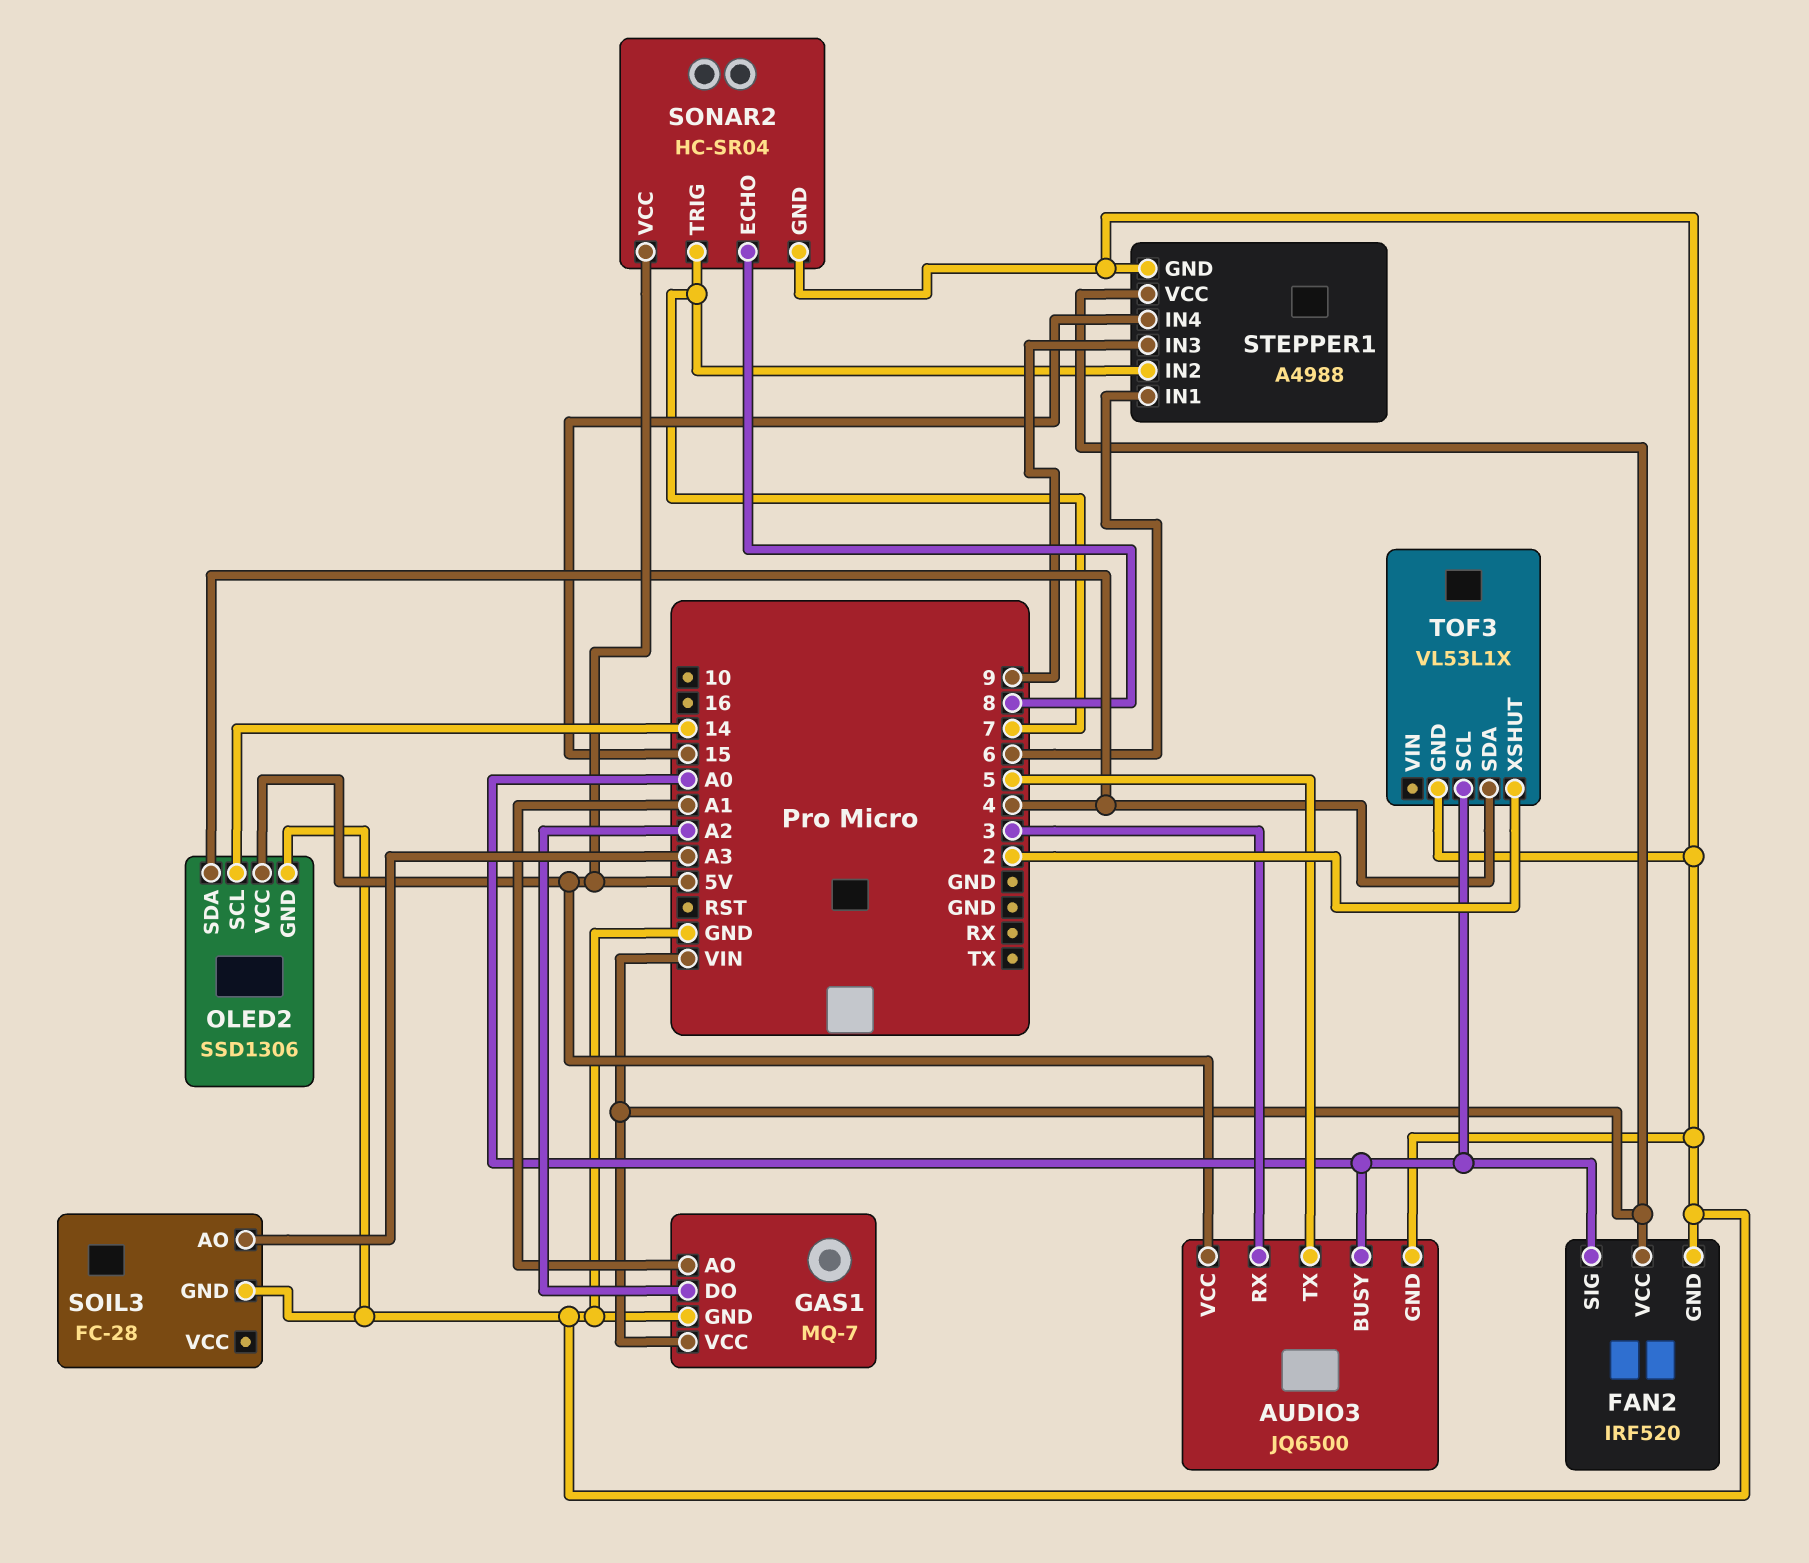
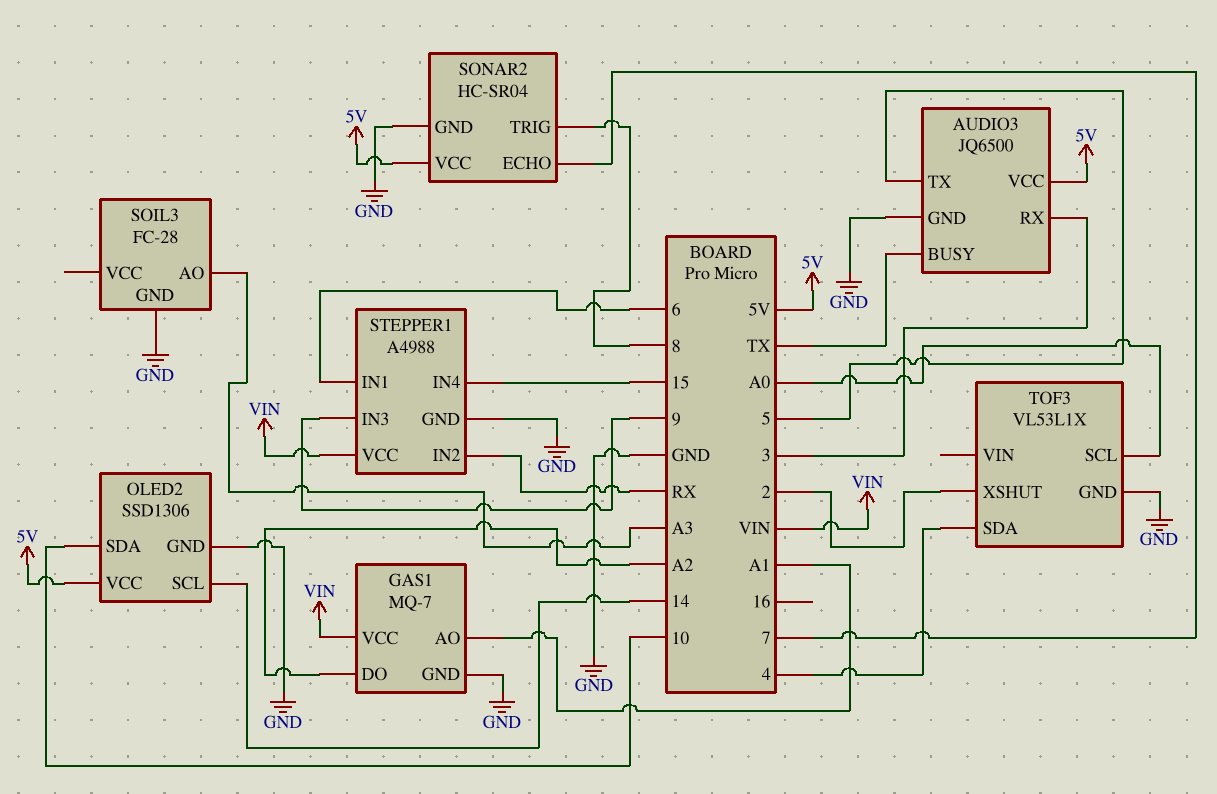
AUDIO3 pin BUSY: A0 -> TX
FAN2: IRF520 -> none
FAN2 pin GND: GND -> none
FAN2 pin SIG: A0 -> none
FAN2 pin VCC: VIN -> none
OLED2 pin SDA: 4 -> 10
SONAR2 pin ECHO: 8 -> 7
SONAR2 pin TRIG: 7 -> 8
STEPPER1 pin IN2: 7 -> RX

